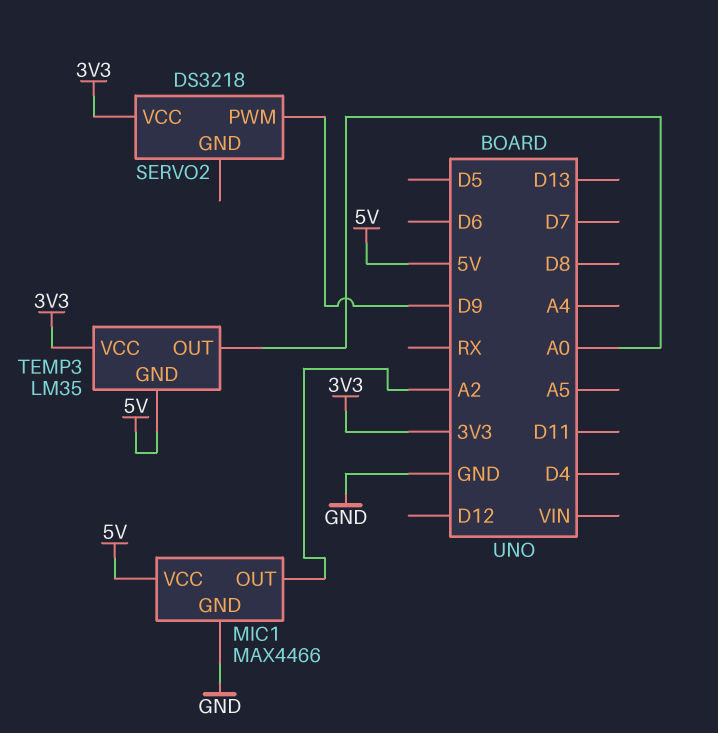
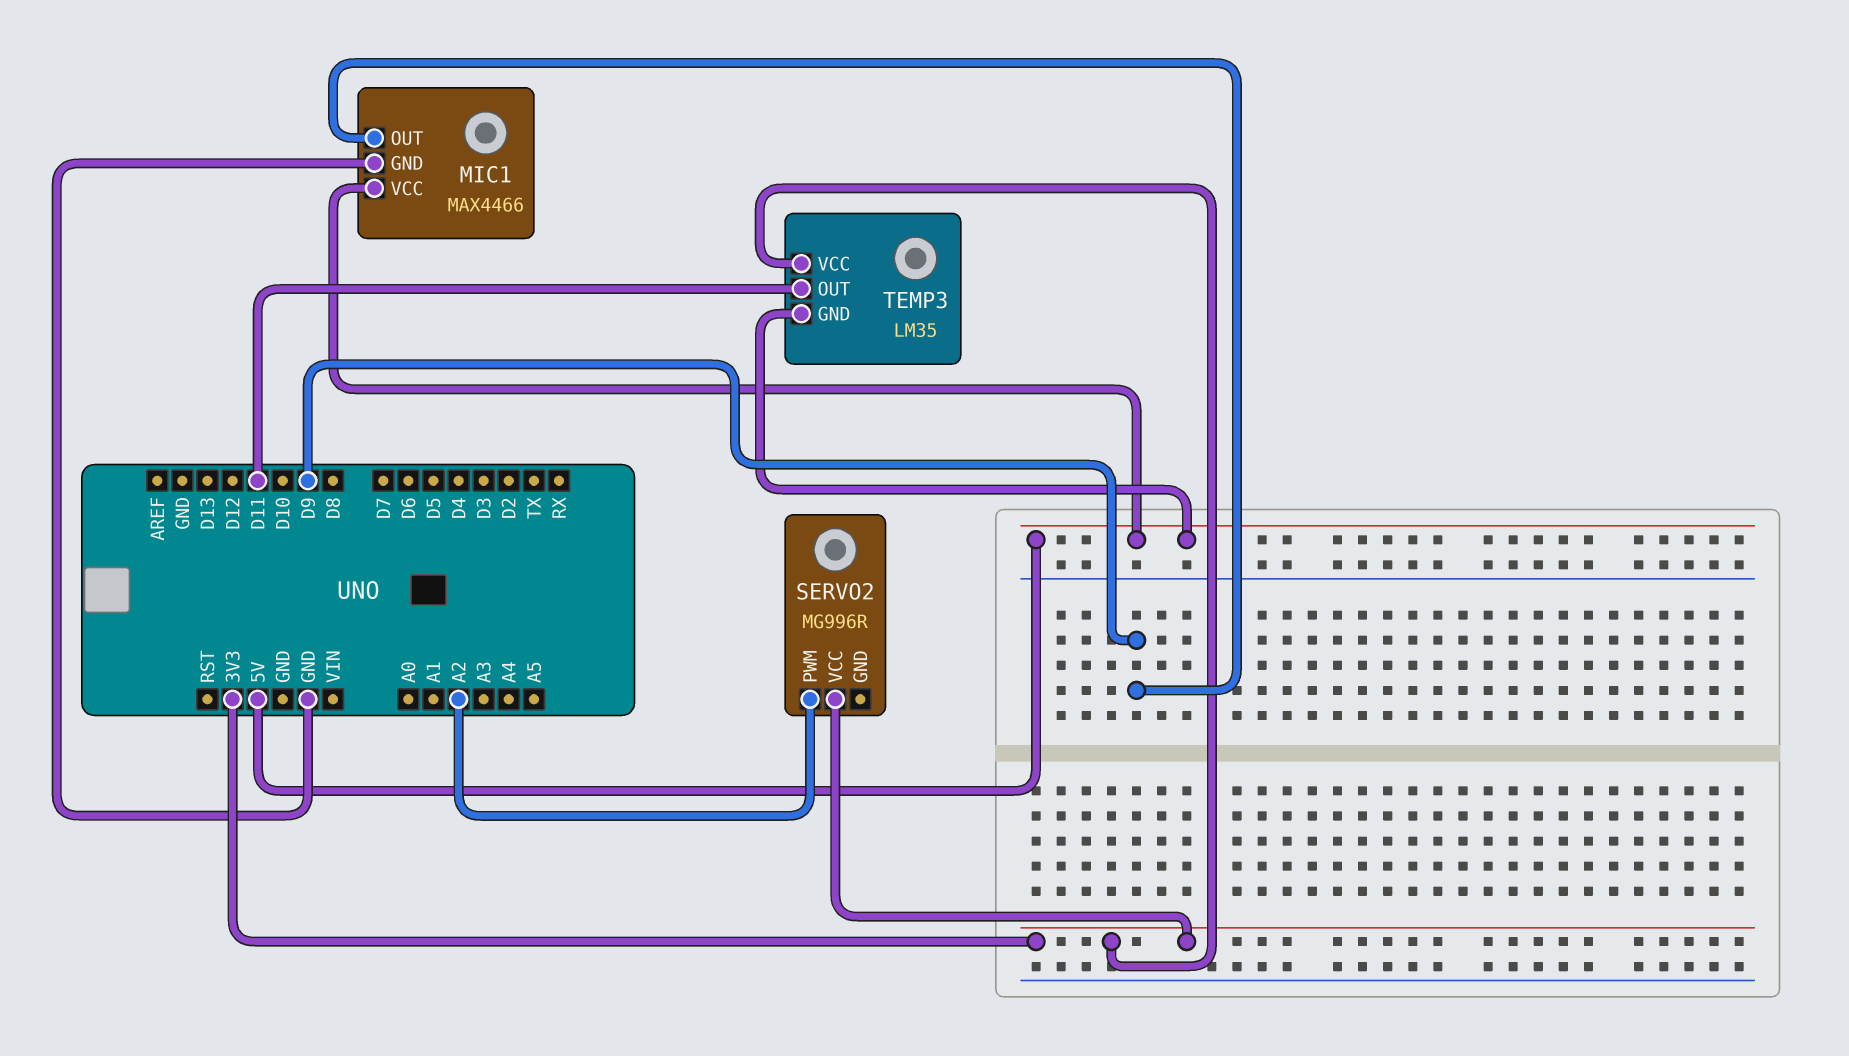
MIC1 pin OUT: A2 -> D9
SERVO2: DS3218 -> MG996R
SERVO2 pin PWM: D9 -> A2
TEMP3 pin OUT: A0 -> D11

